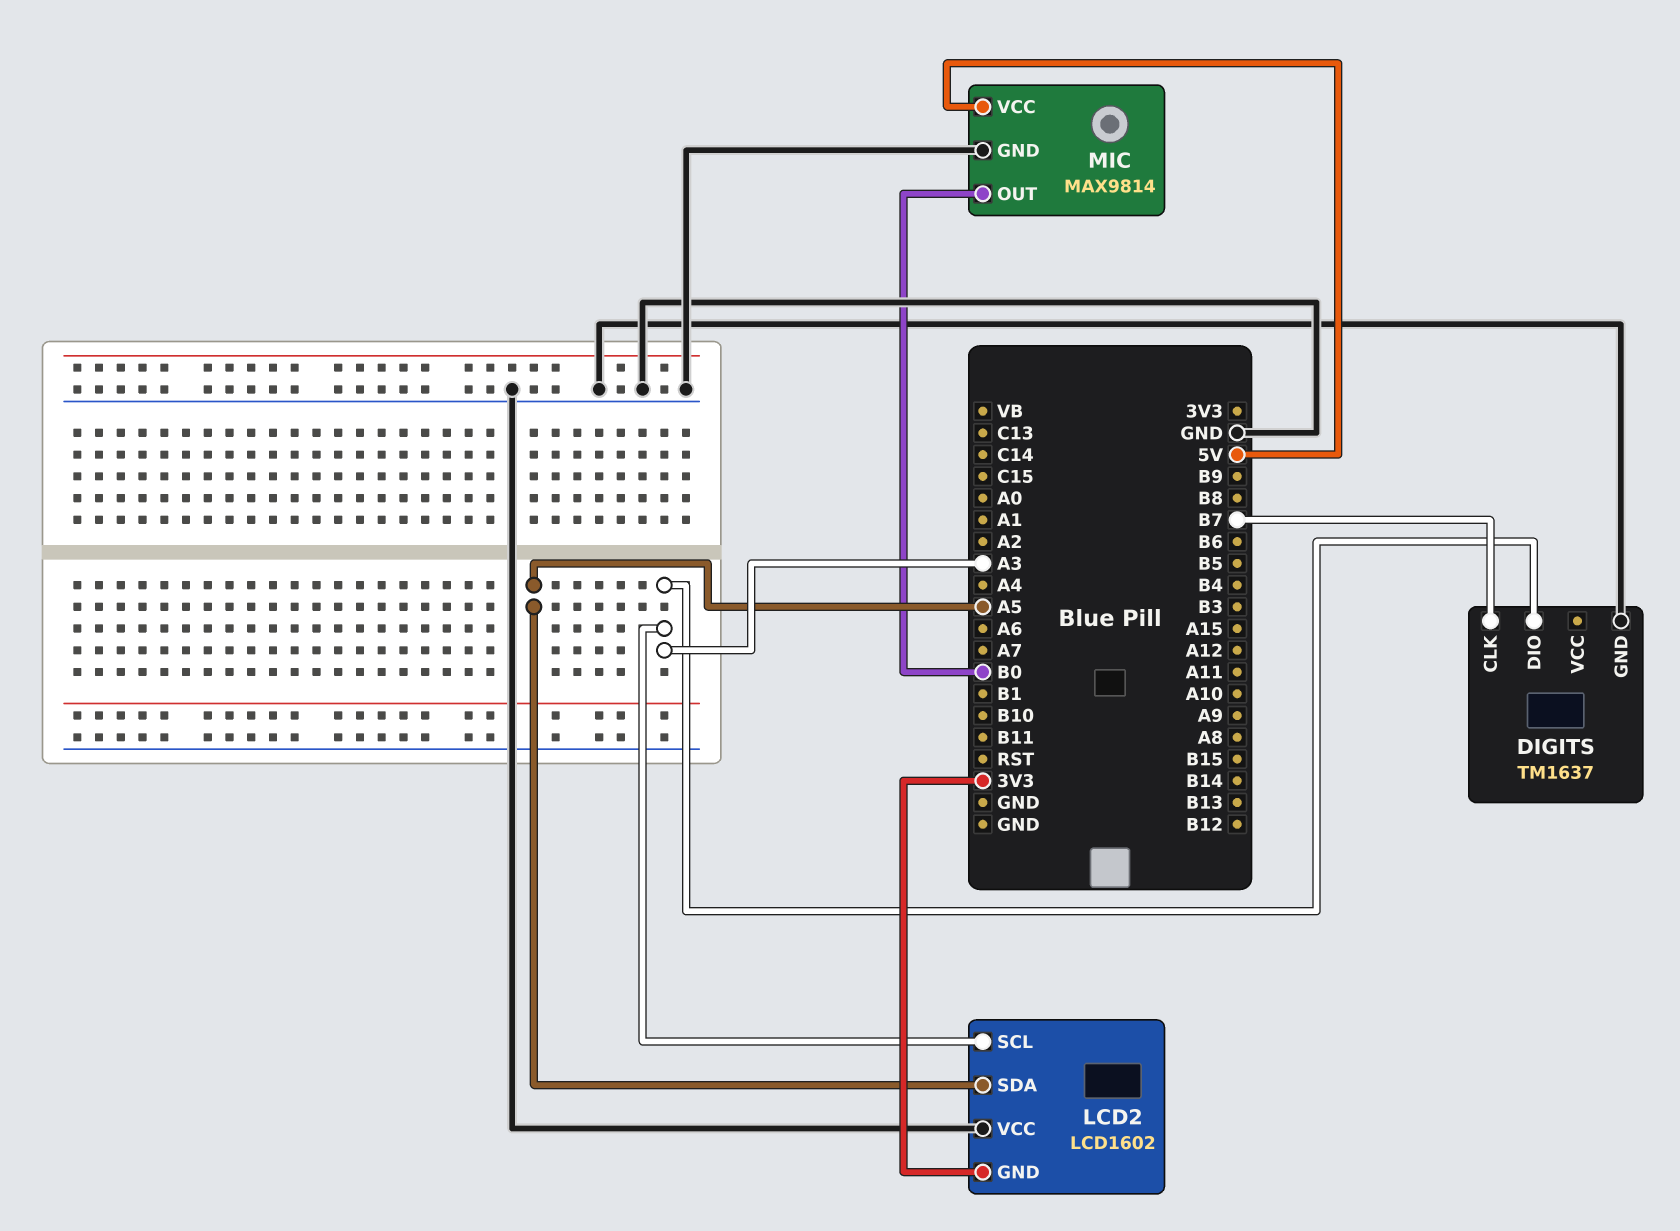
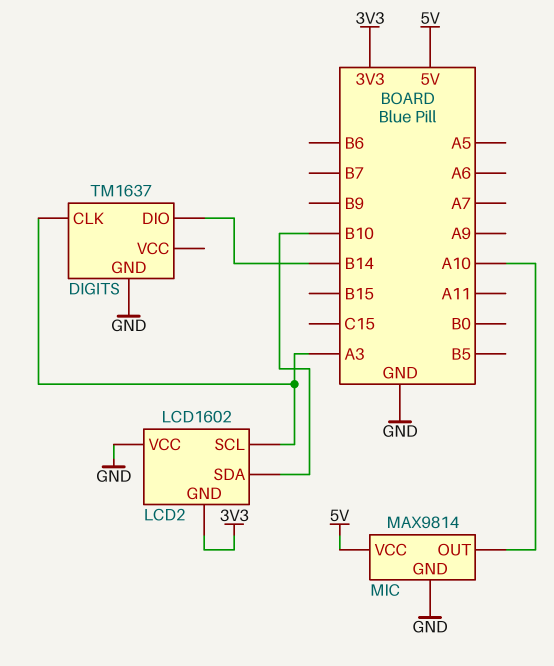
DIGITS pin CLK: B7 -> A3
DIGITS pin DIO: A3 -> B14
LCD2 pin SDA: A5 -> B10
MIC pin OUT: B0 -> A10

